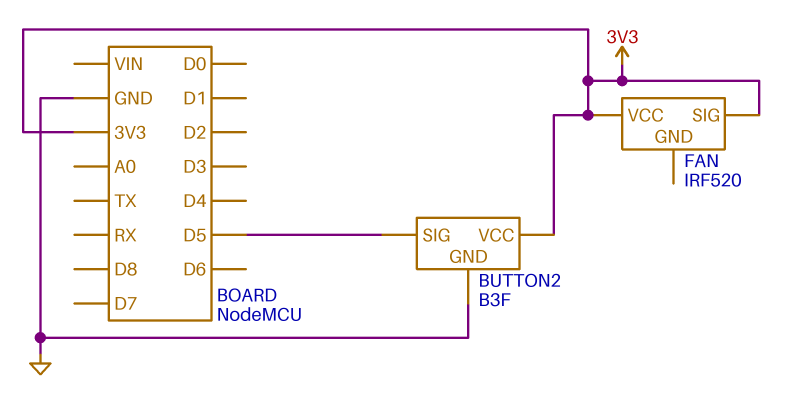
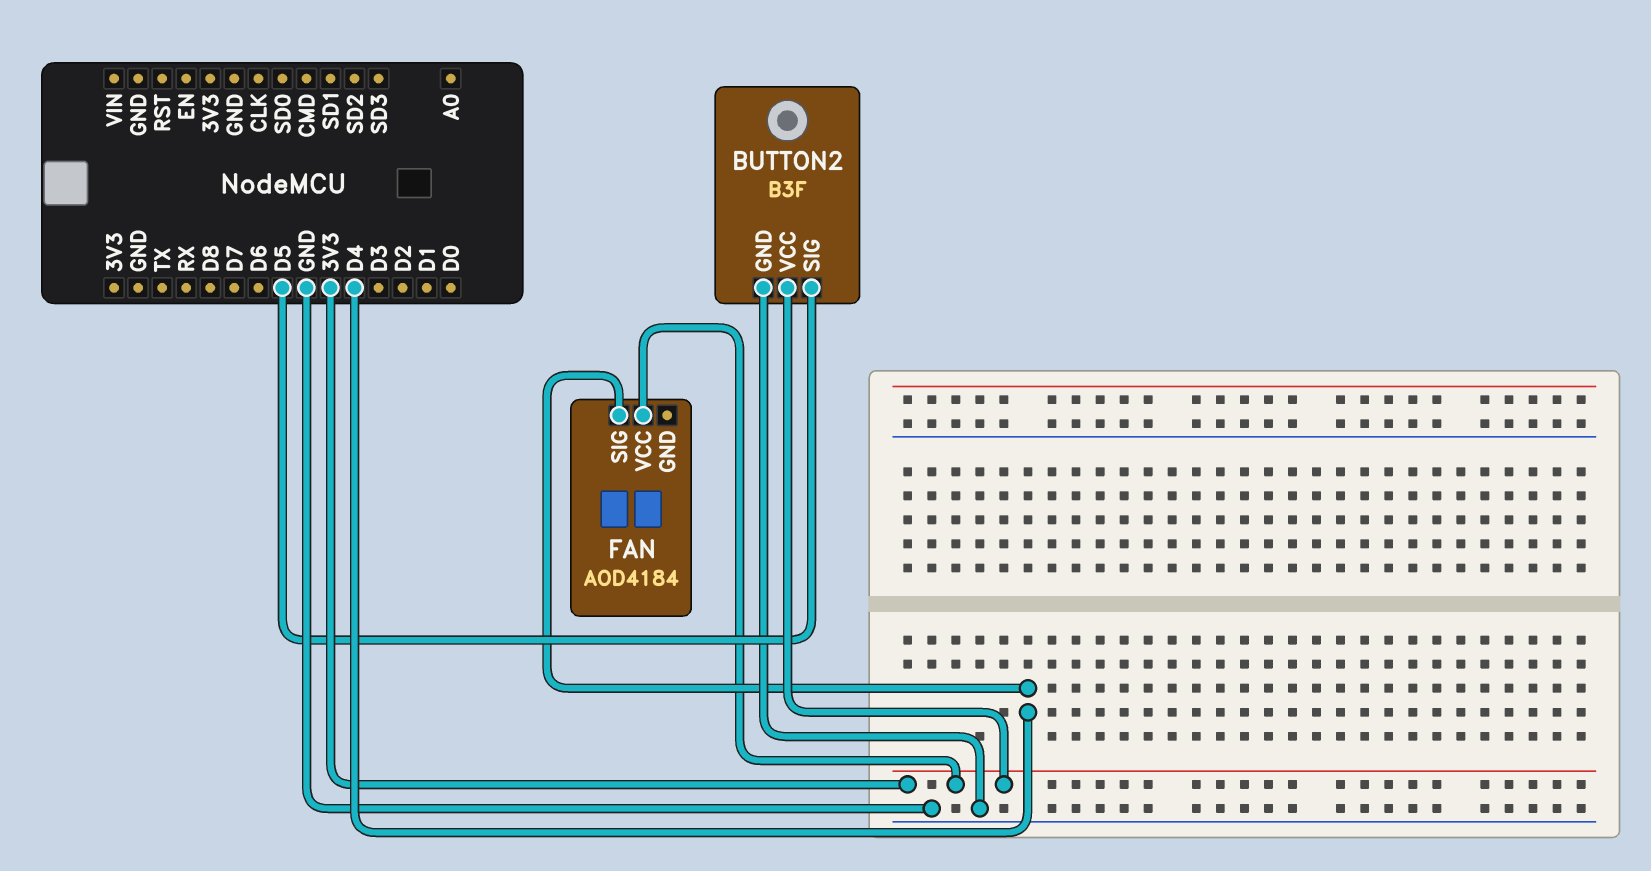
FAN: IRF520 -> AOD4184
FAN pin SIG: 3V3 -> D4

